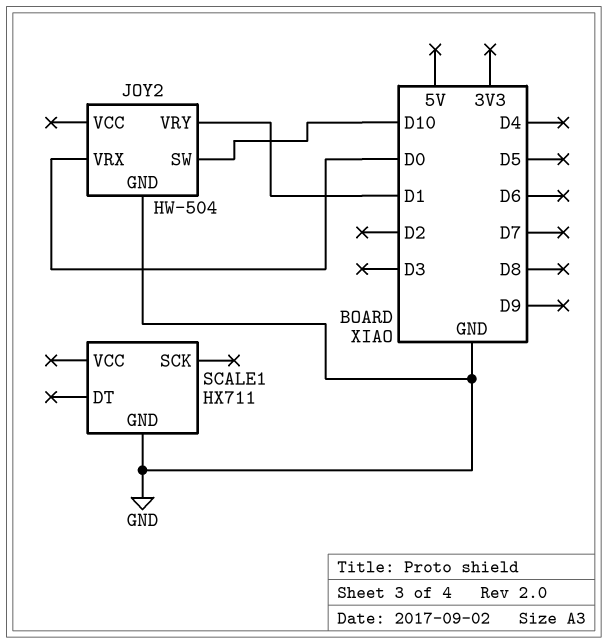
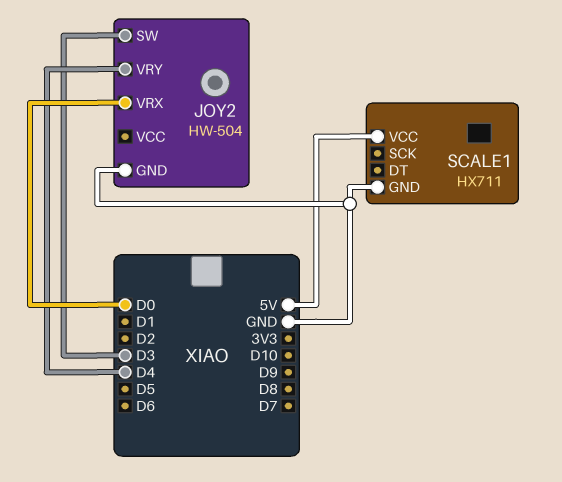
JOY2 pin SW: D10 -> D3
JOY2 pin VRY: D1 -> D4
SCALE1 pin VCC: none -> 5V

